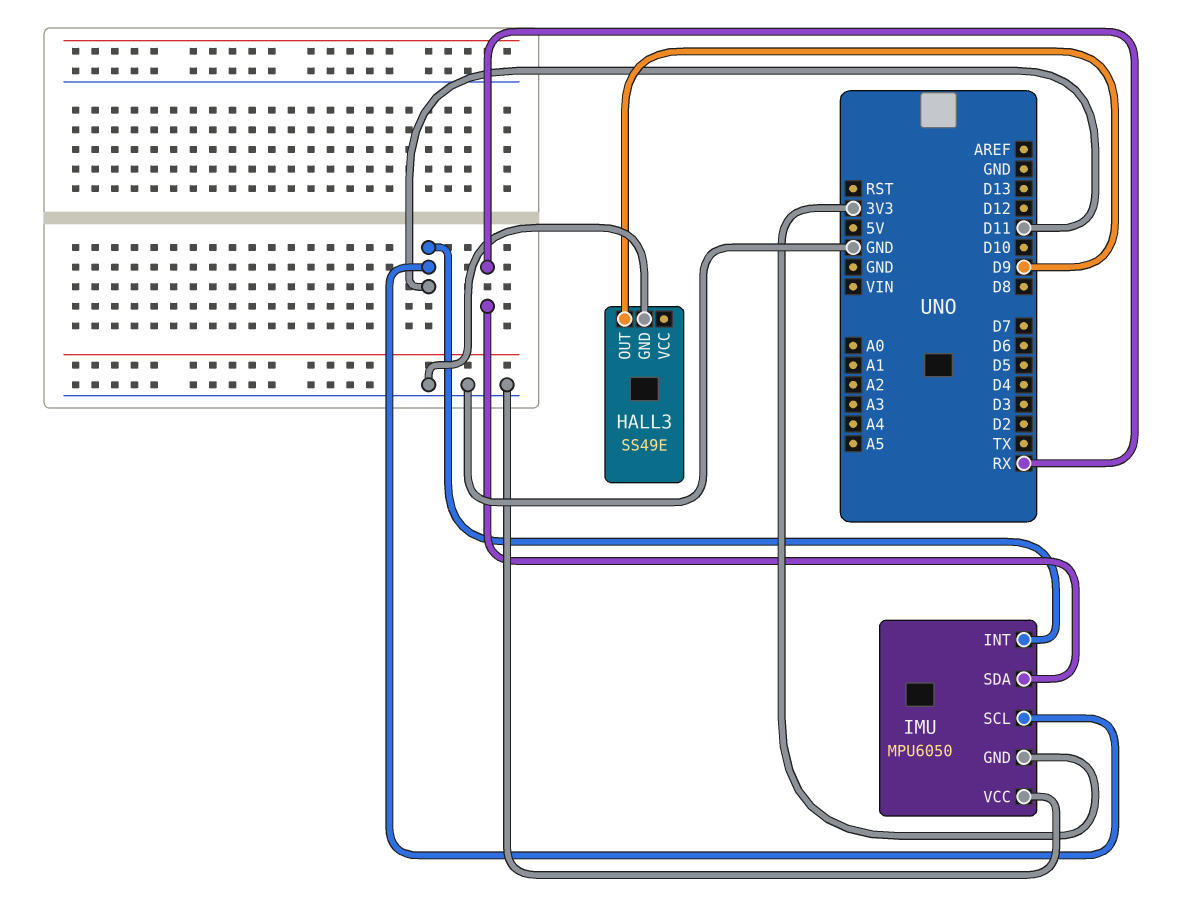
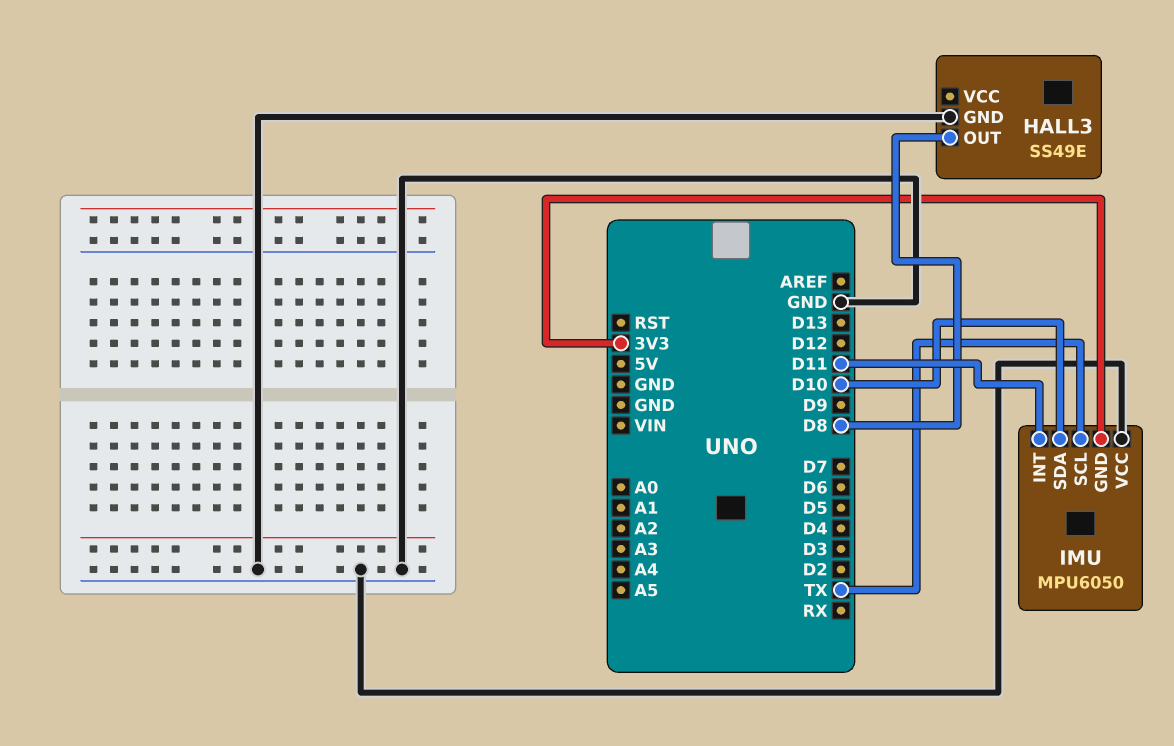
HALL3 pin OUT: D9 -> D8
IMU pin SCL: D11 -> TX
IMU pin SDA: RX -> D10

